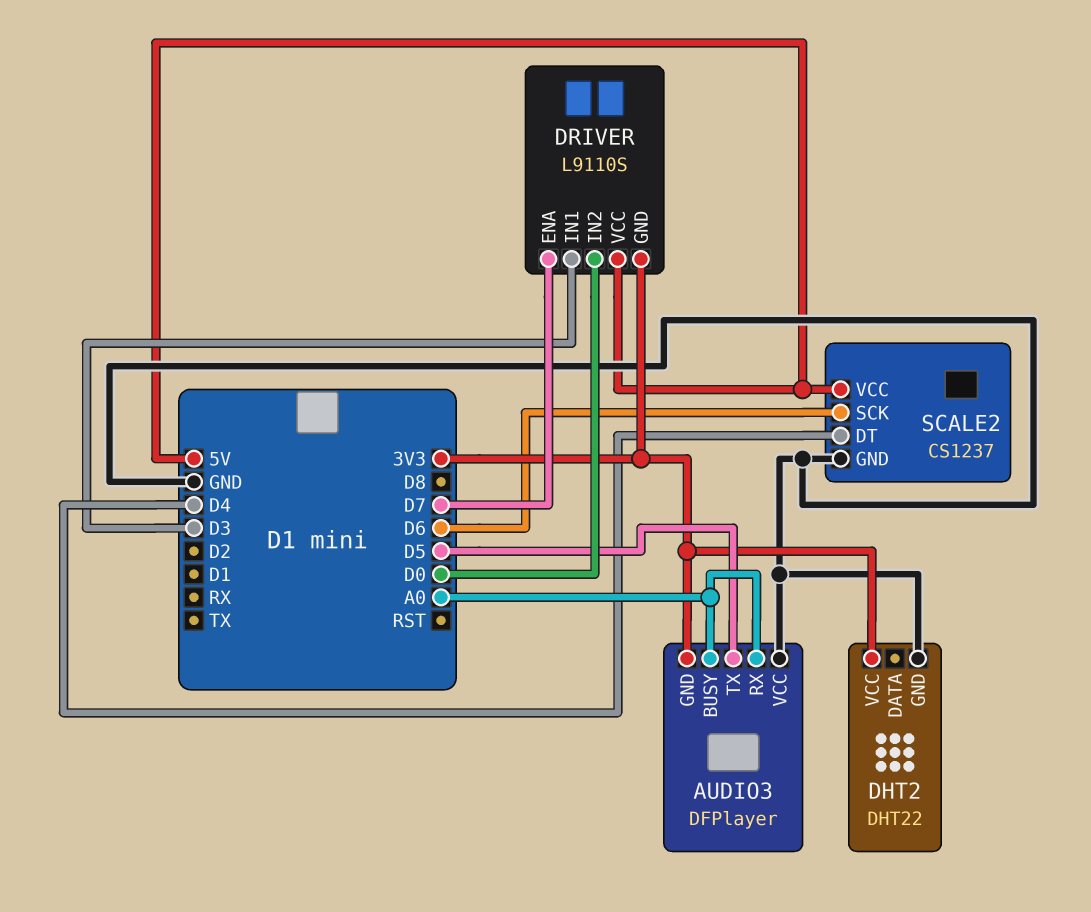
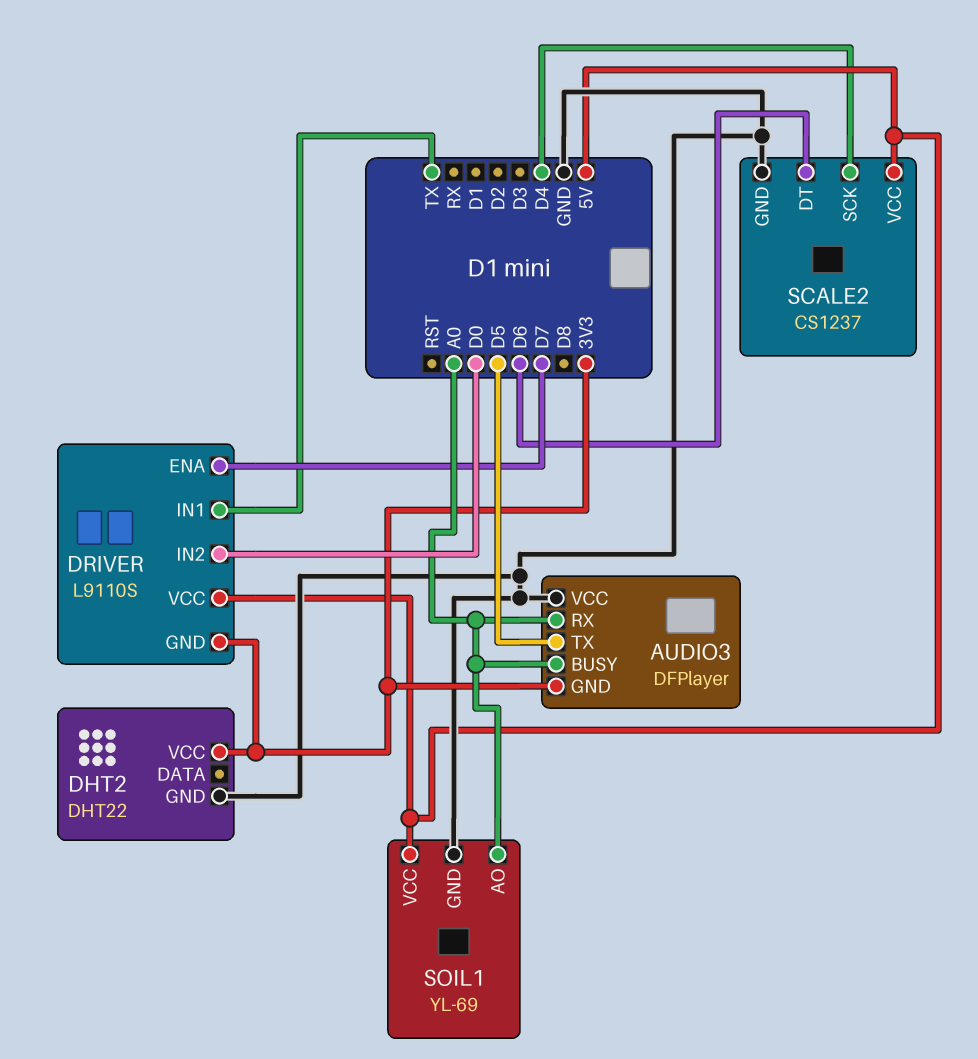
DRIVER pin IN1: D3 -> TX
SCALE2 pin DT: D4 -> D6
SCALE2 pin SCK: D6 -> D4
SOIL1: none -> YL-69
SOIL1 pin AO: none -> A0
SOIL1 pin GND: none -> GND
SOIL1 pin VCC: none -> 5V

